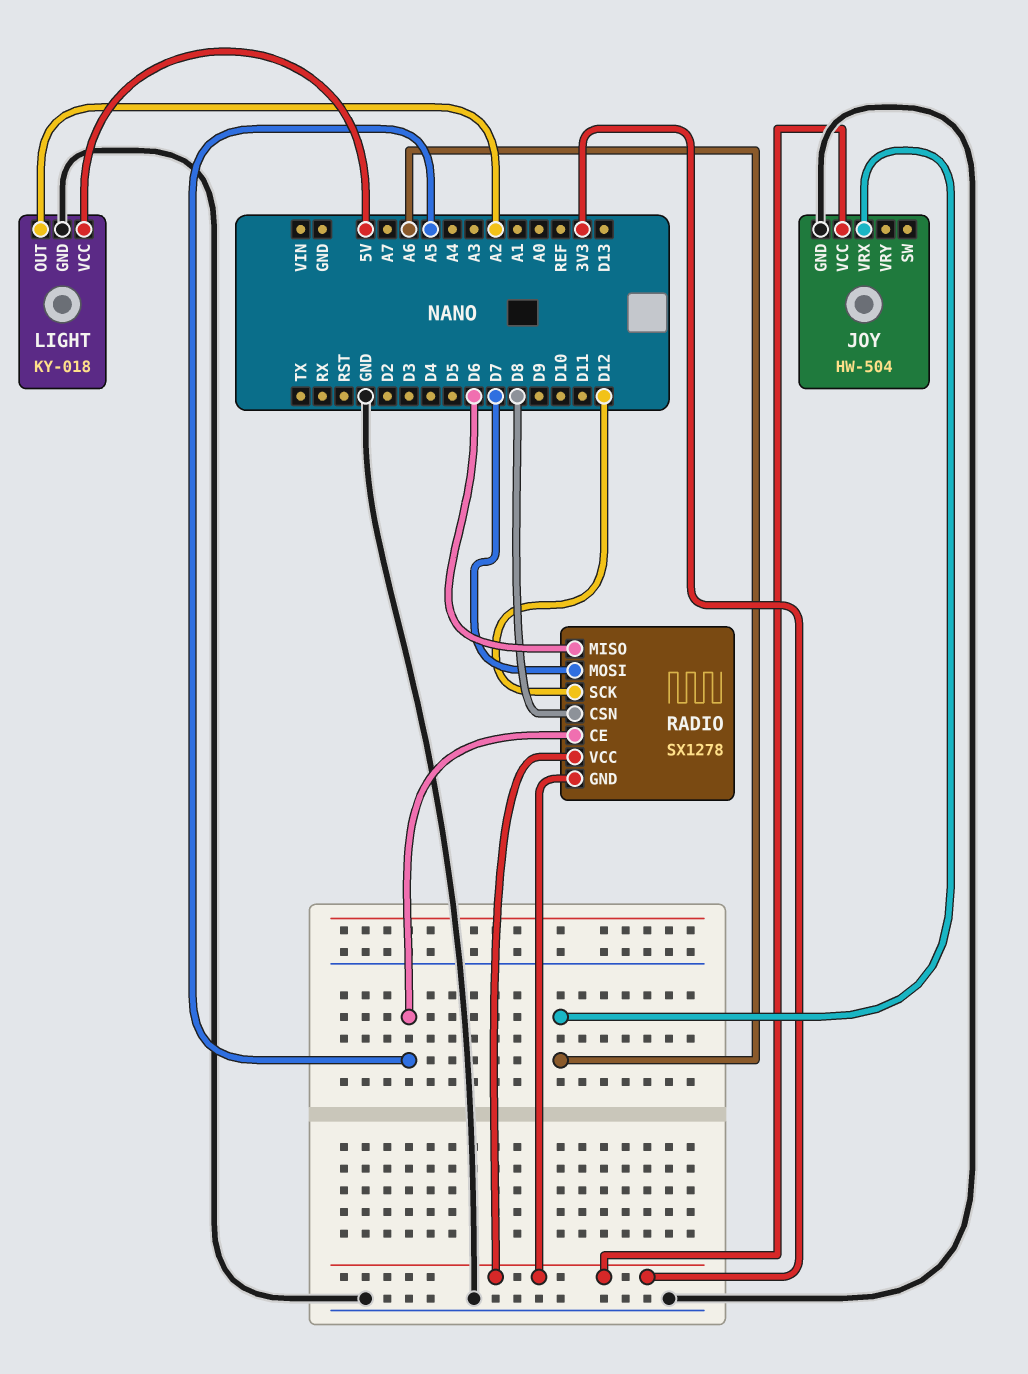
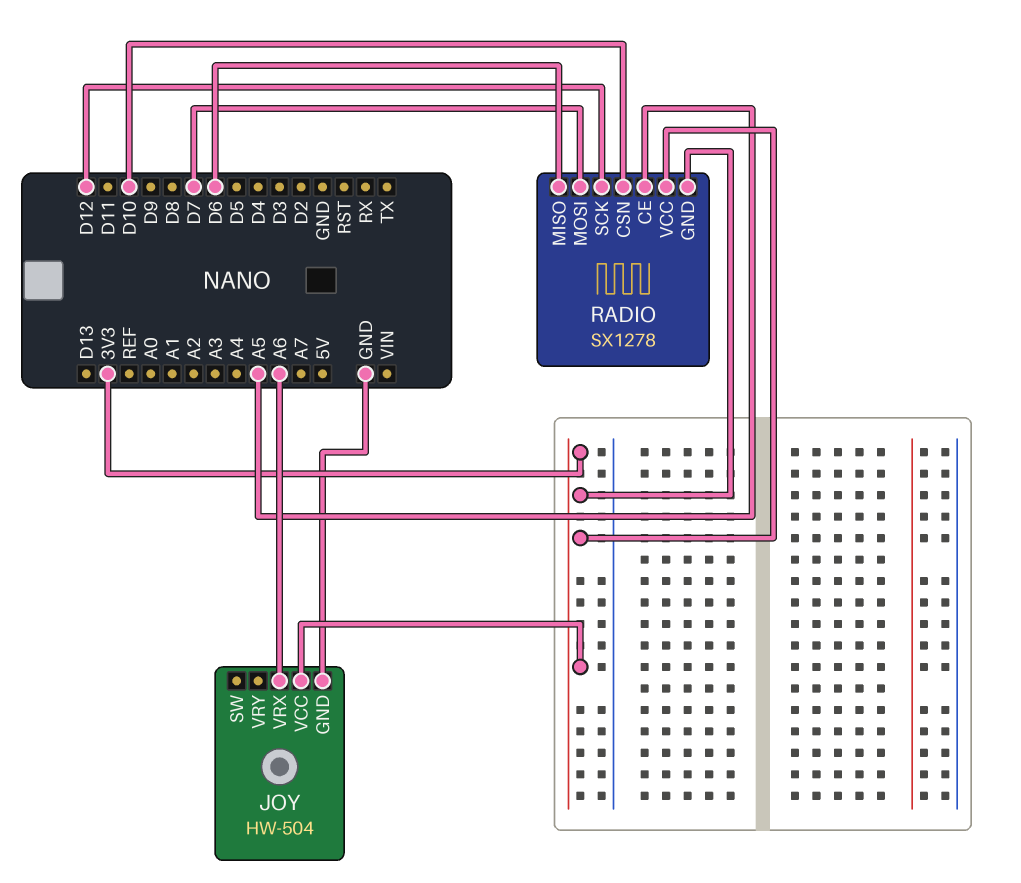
LIGHT: KY-018 -> none
LIGHT pin GND: GND -> none
LIGHT pin OUT: A2 -> none
LIGHT pin VCC: 5V -> none
RADIO pin CSN: D8 -> D10

